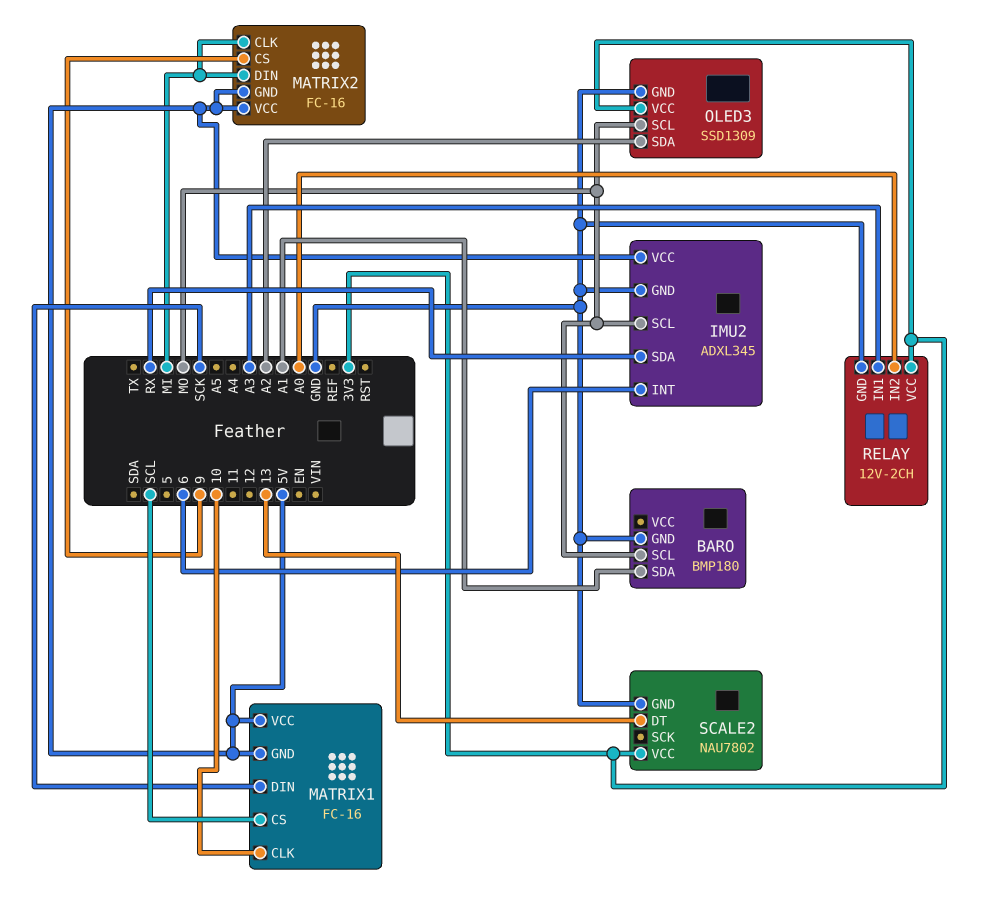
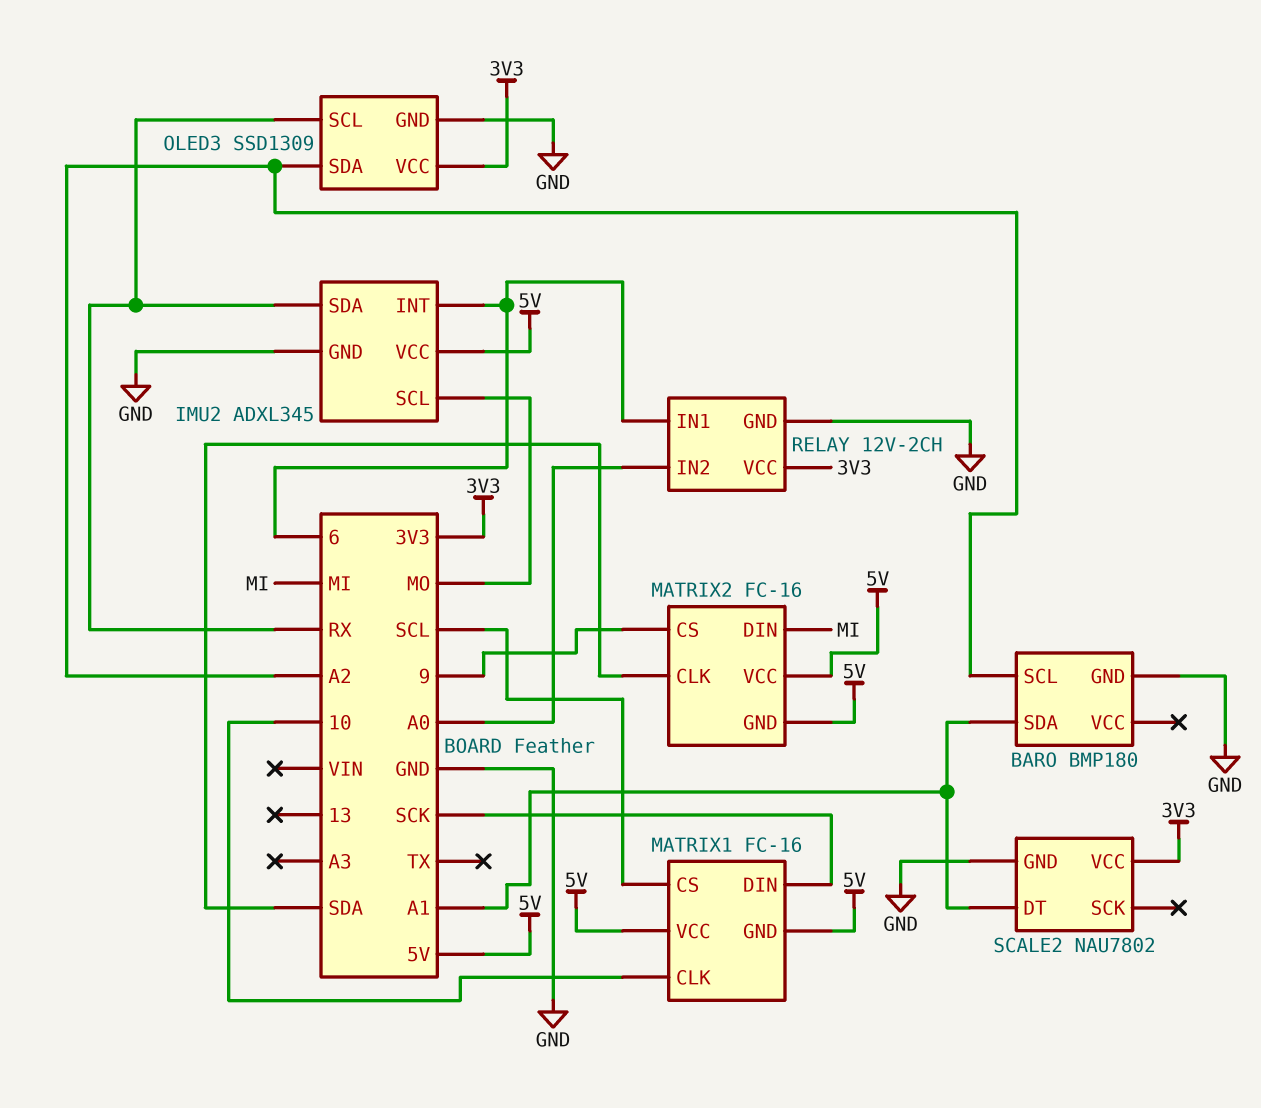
BARO pin SCL: MO -> A2
MATRIX2 pin CLK: MI -> SDA
OLED3 pin SCL: MO -> RX
RELAY pin IN1: A3 -> 6
SCALE2 pin DT: 13 -> A1

